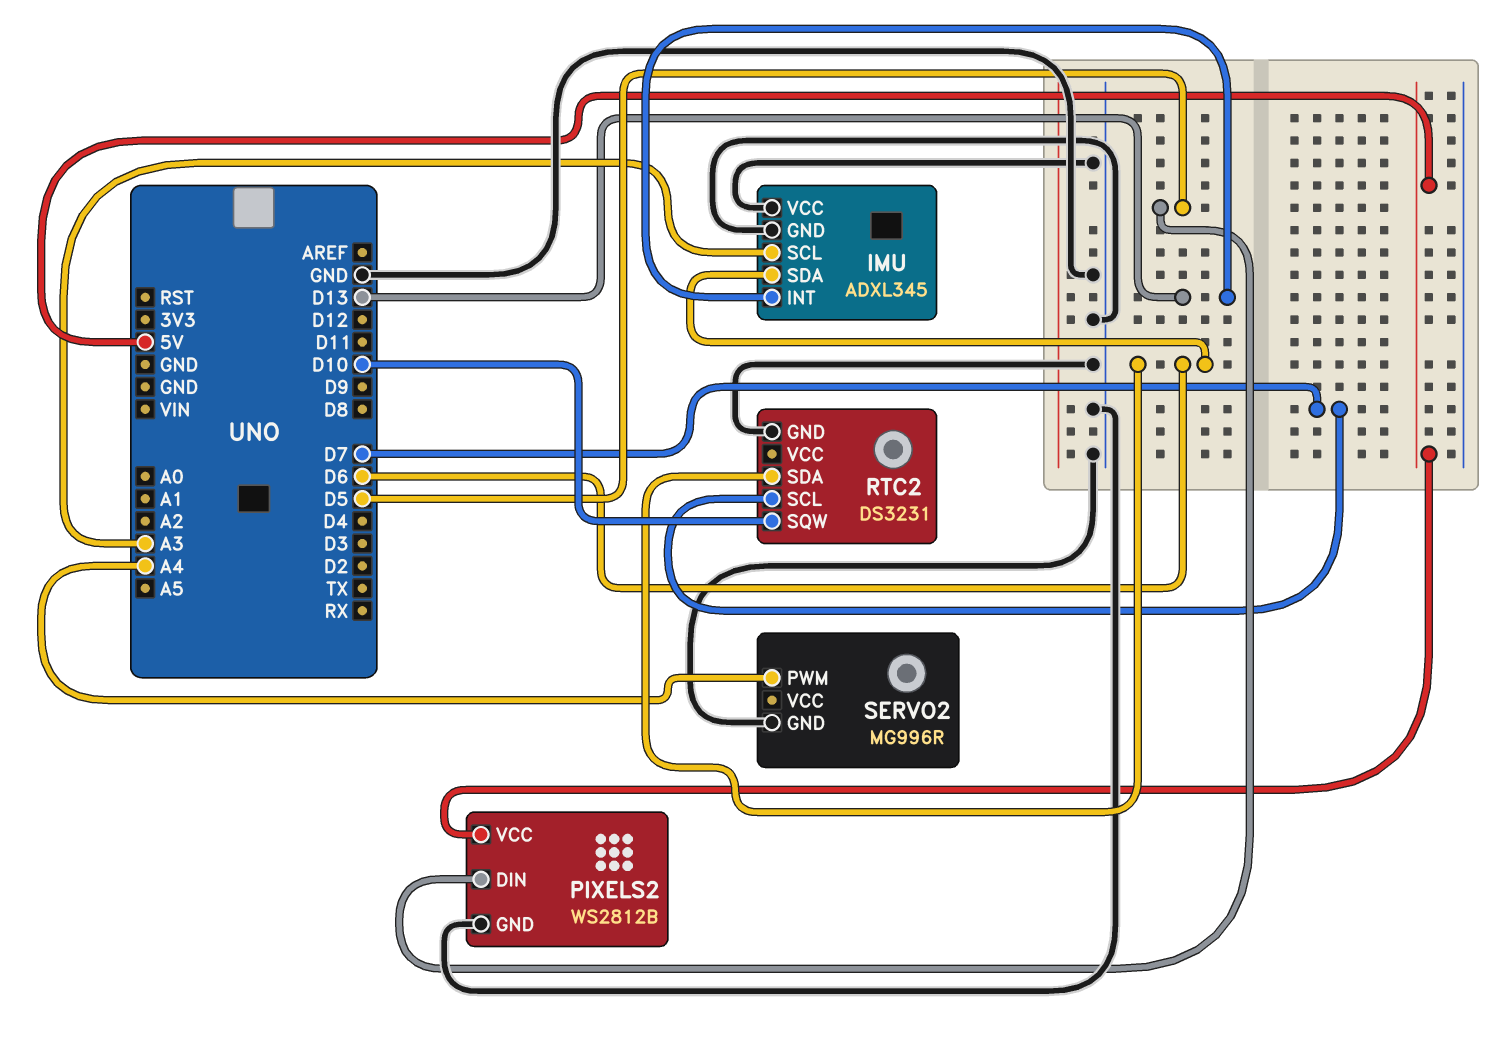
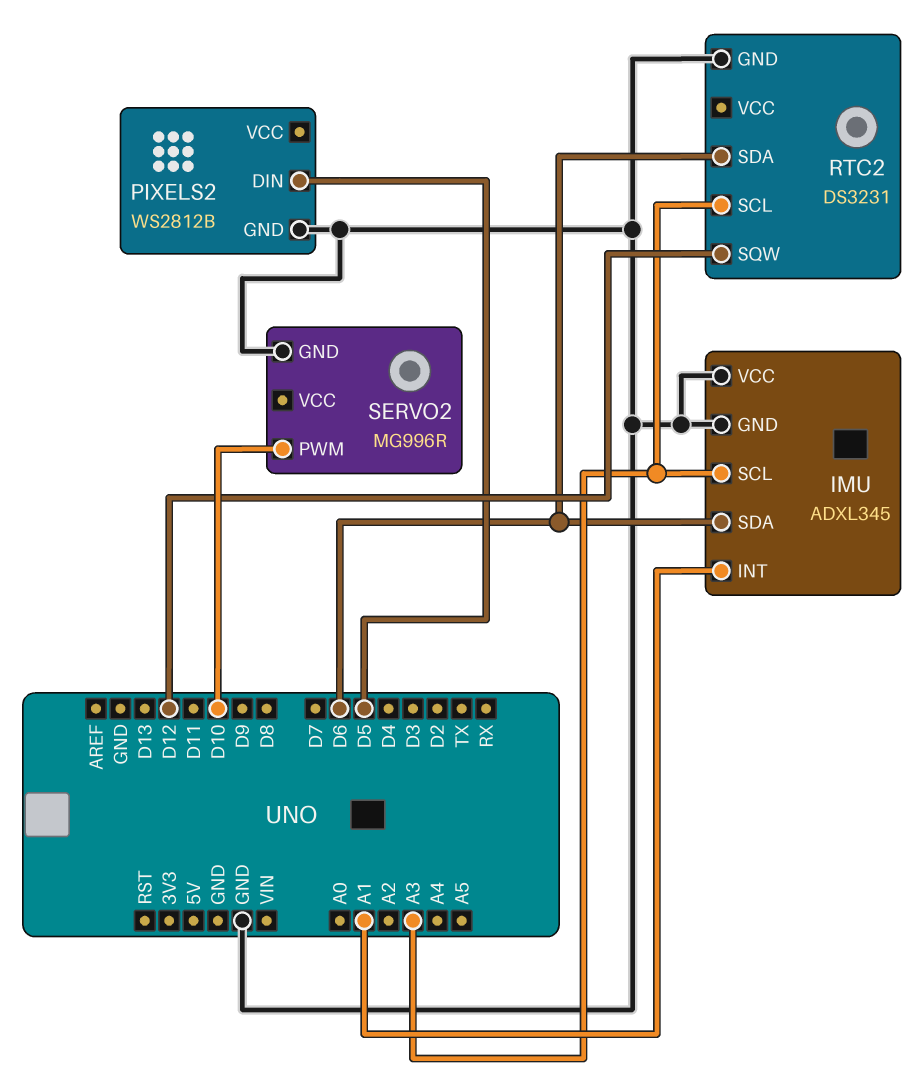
IMU pin INT: D13 -> A1
PIXELS2 pin VCC: 5V -> none
RTC2 pin SCL: D7 -> A3
RTC2 pin SQW: D10 -> D12
SERVO2 pin PWM: A4 -> D10

